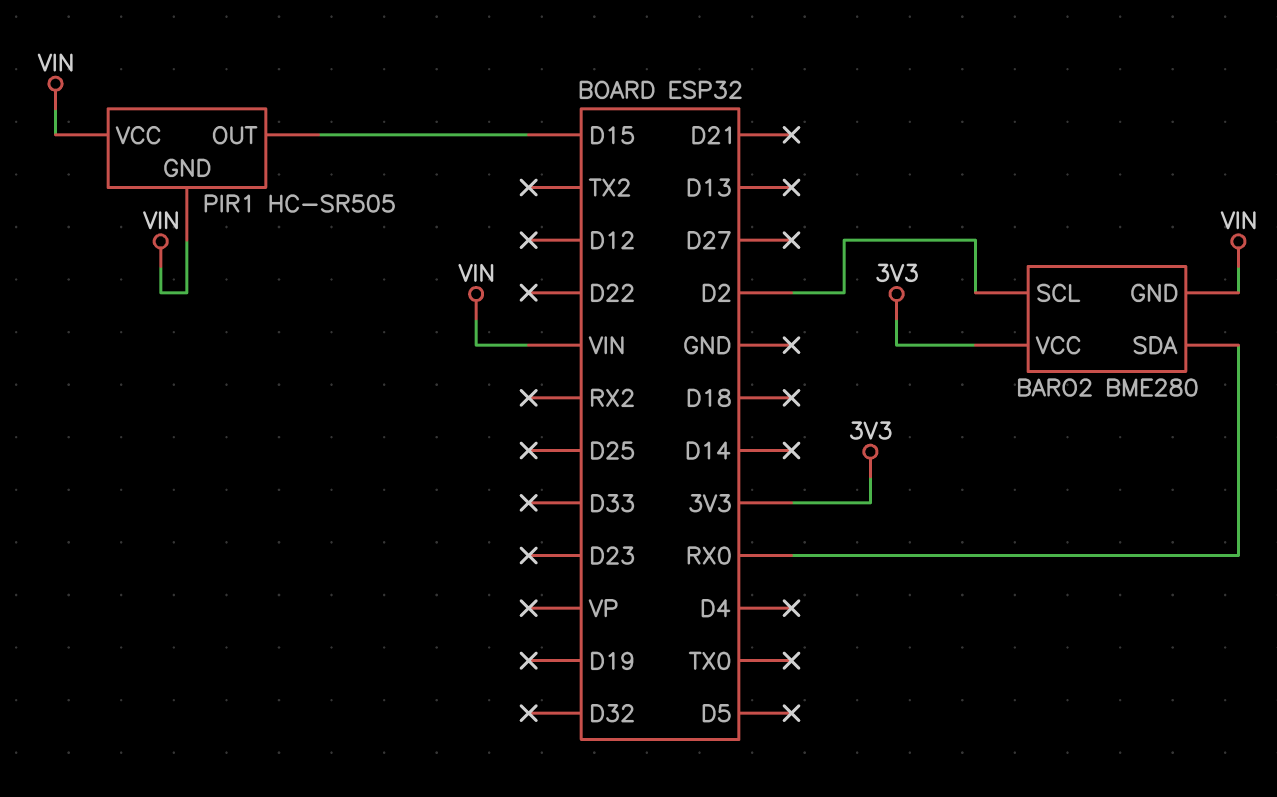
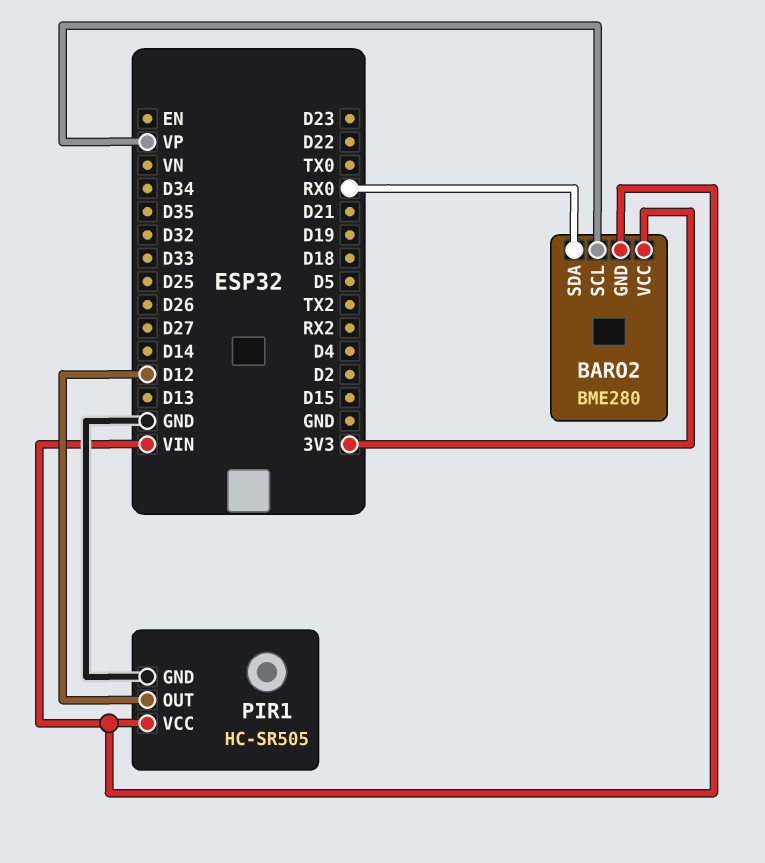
BARO2 pin SCL: D2 -> VP
PIR1 pin GND: VIN -> GND
PIR1 pin OUT: D15 -> D12

